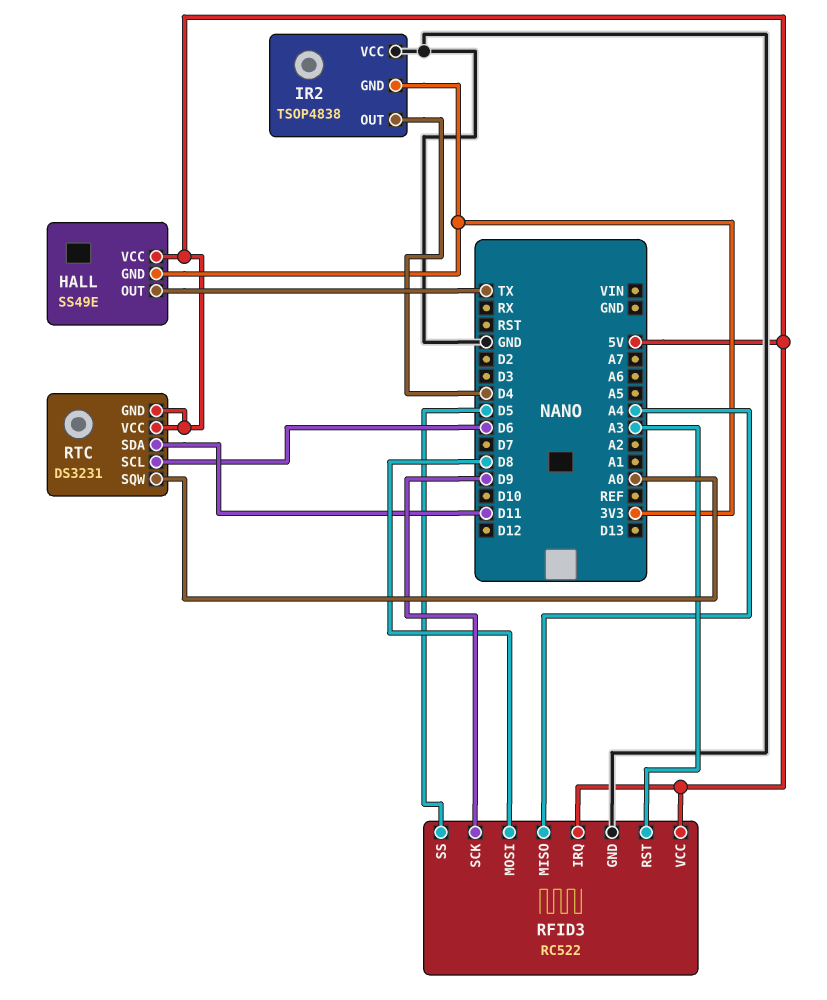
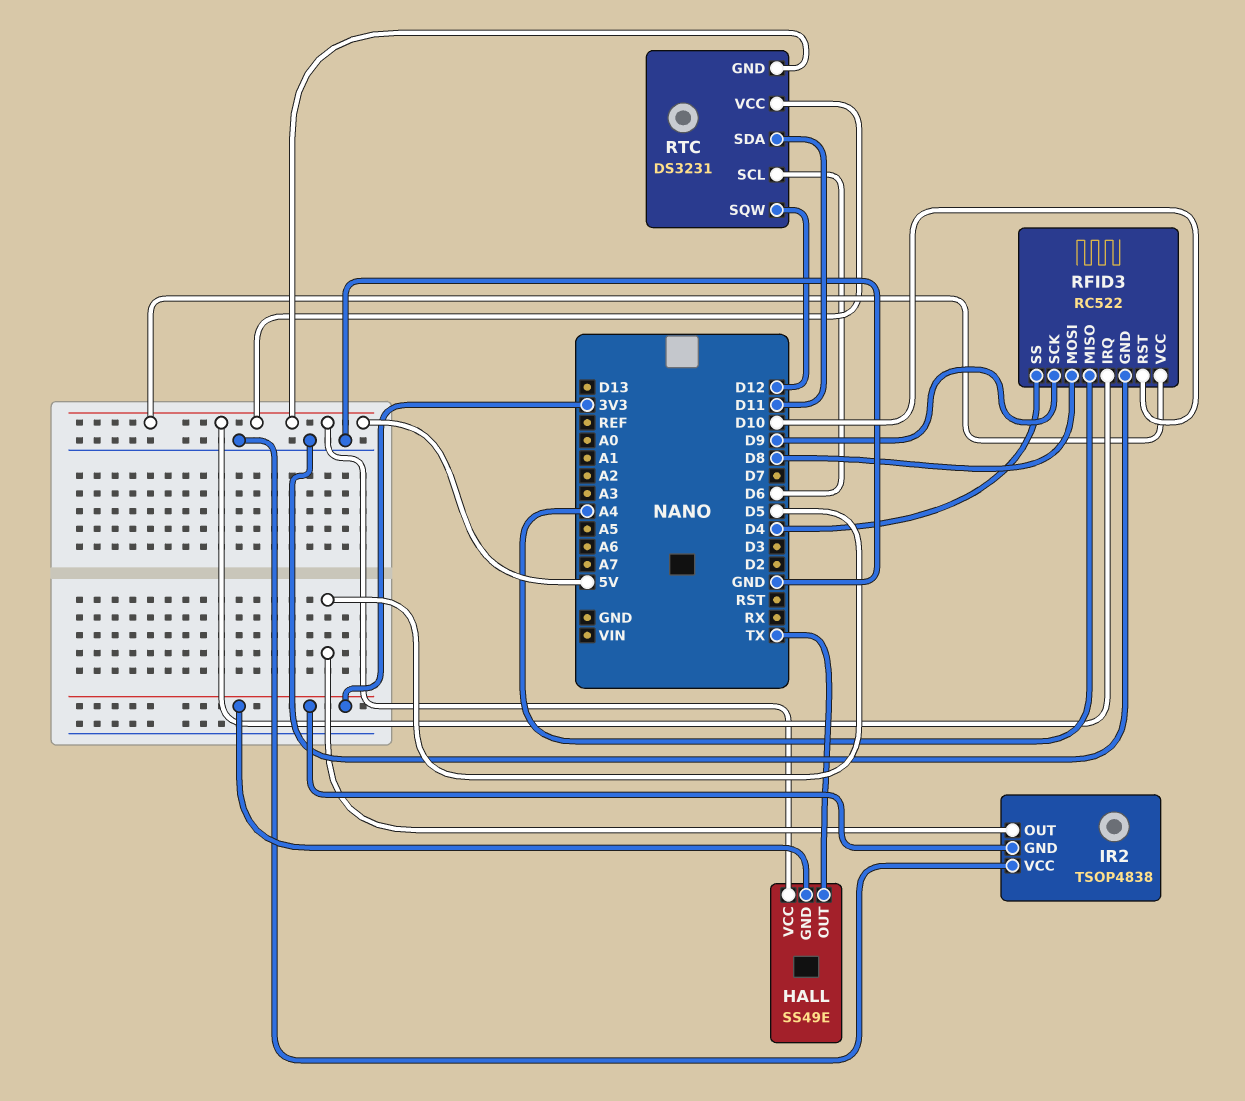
IR2 pin OUT: D4 -> D5
RFID3 pin RST: A3 -> D10
RFID3 pin SS: D5 -> D4
RTC pin SQW: A0 -> D12

